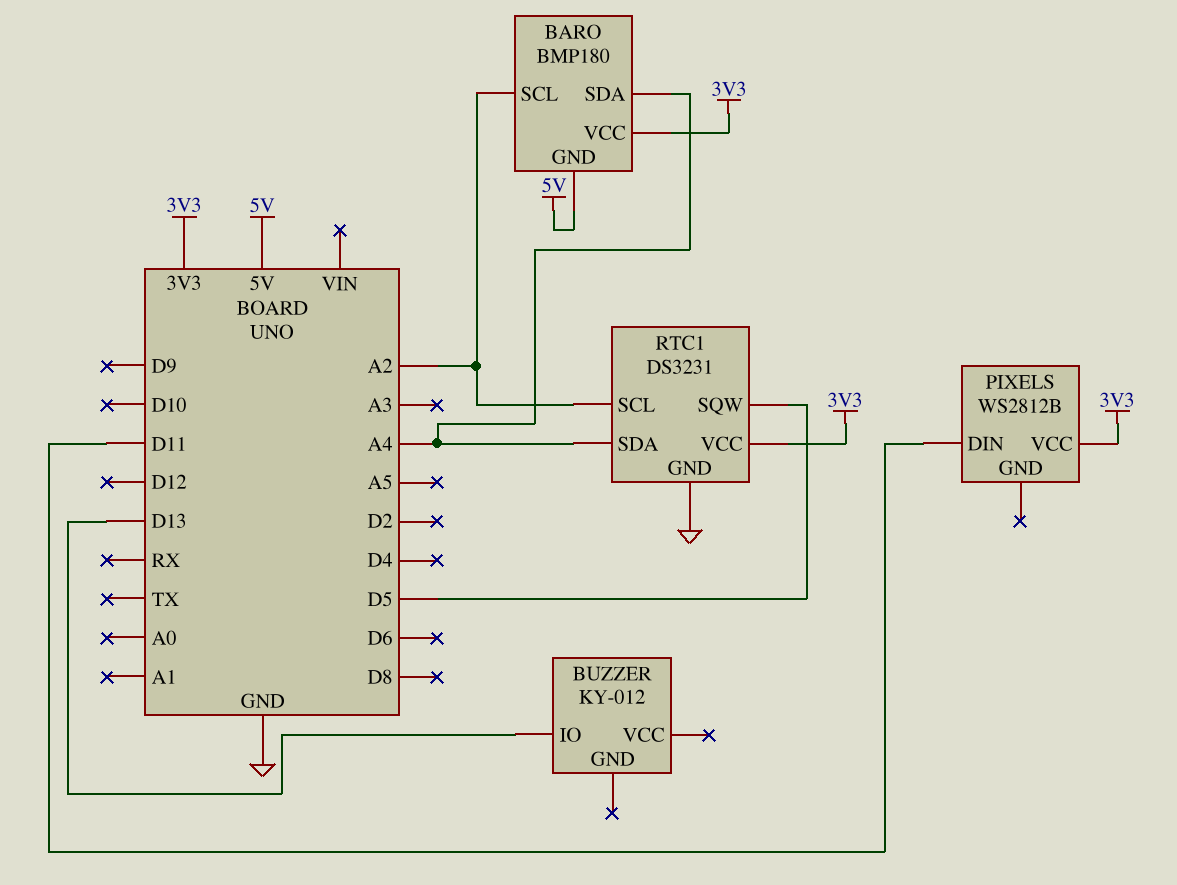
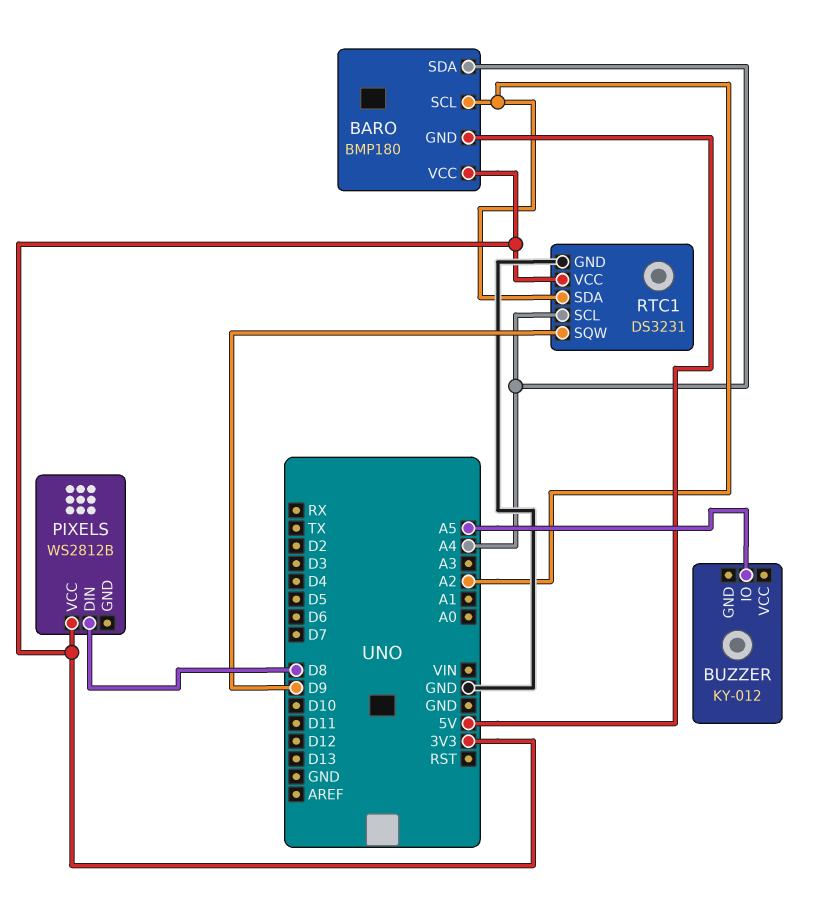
BUZZER pin IO: D13 -> A5
PIXELS pin DIN: D11 -> D8
RTC1 pin SCL: A2 -> A4
RTC1 pin SDA: A4 -> A2
RTC1 pin SQW: D5 -> D9

